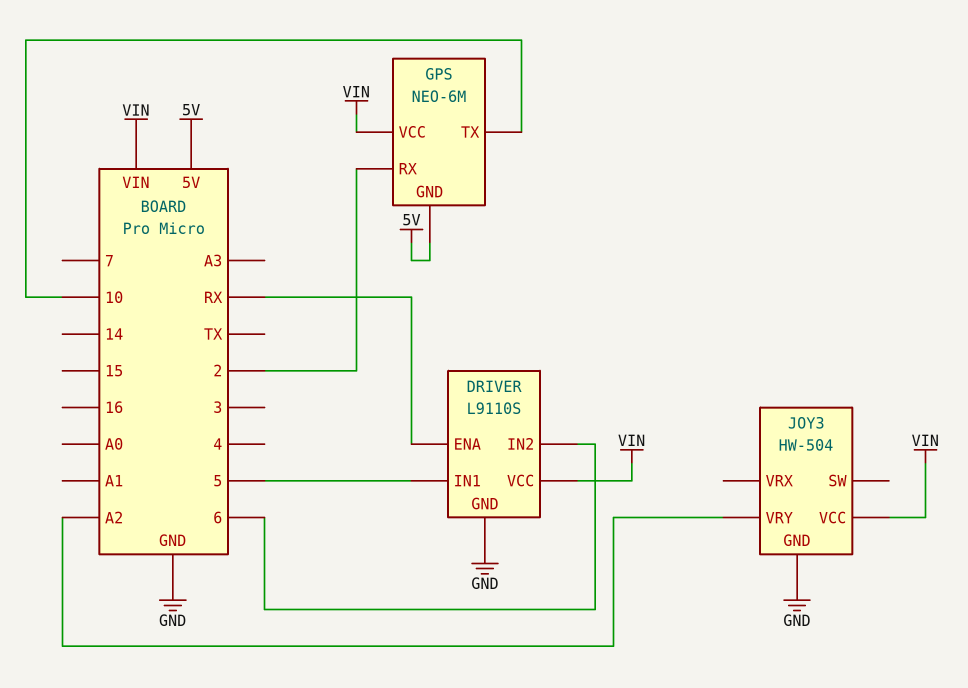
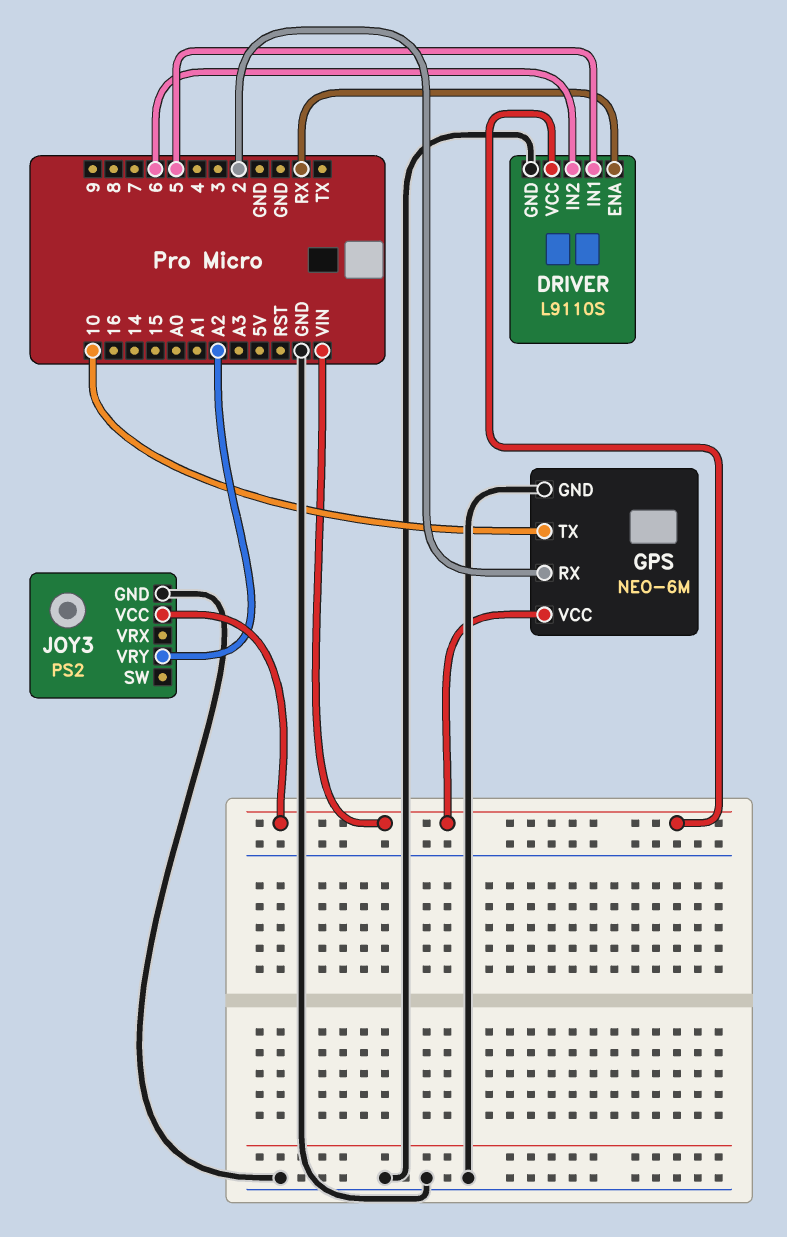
GPS pin GND: 5V -> GND
JOY3: HW-504 -> PS2

